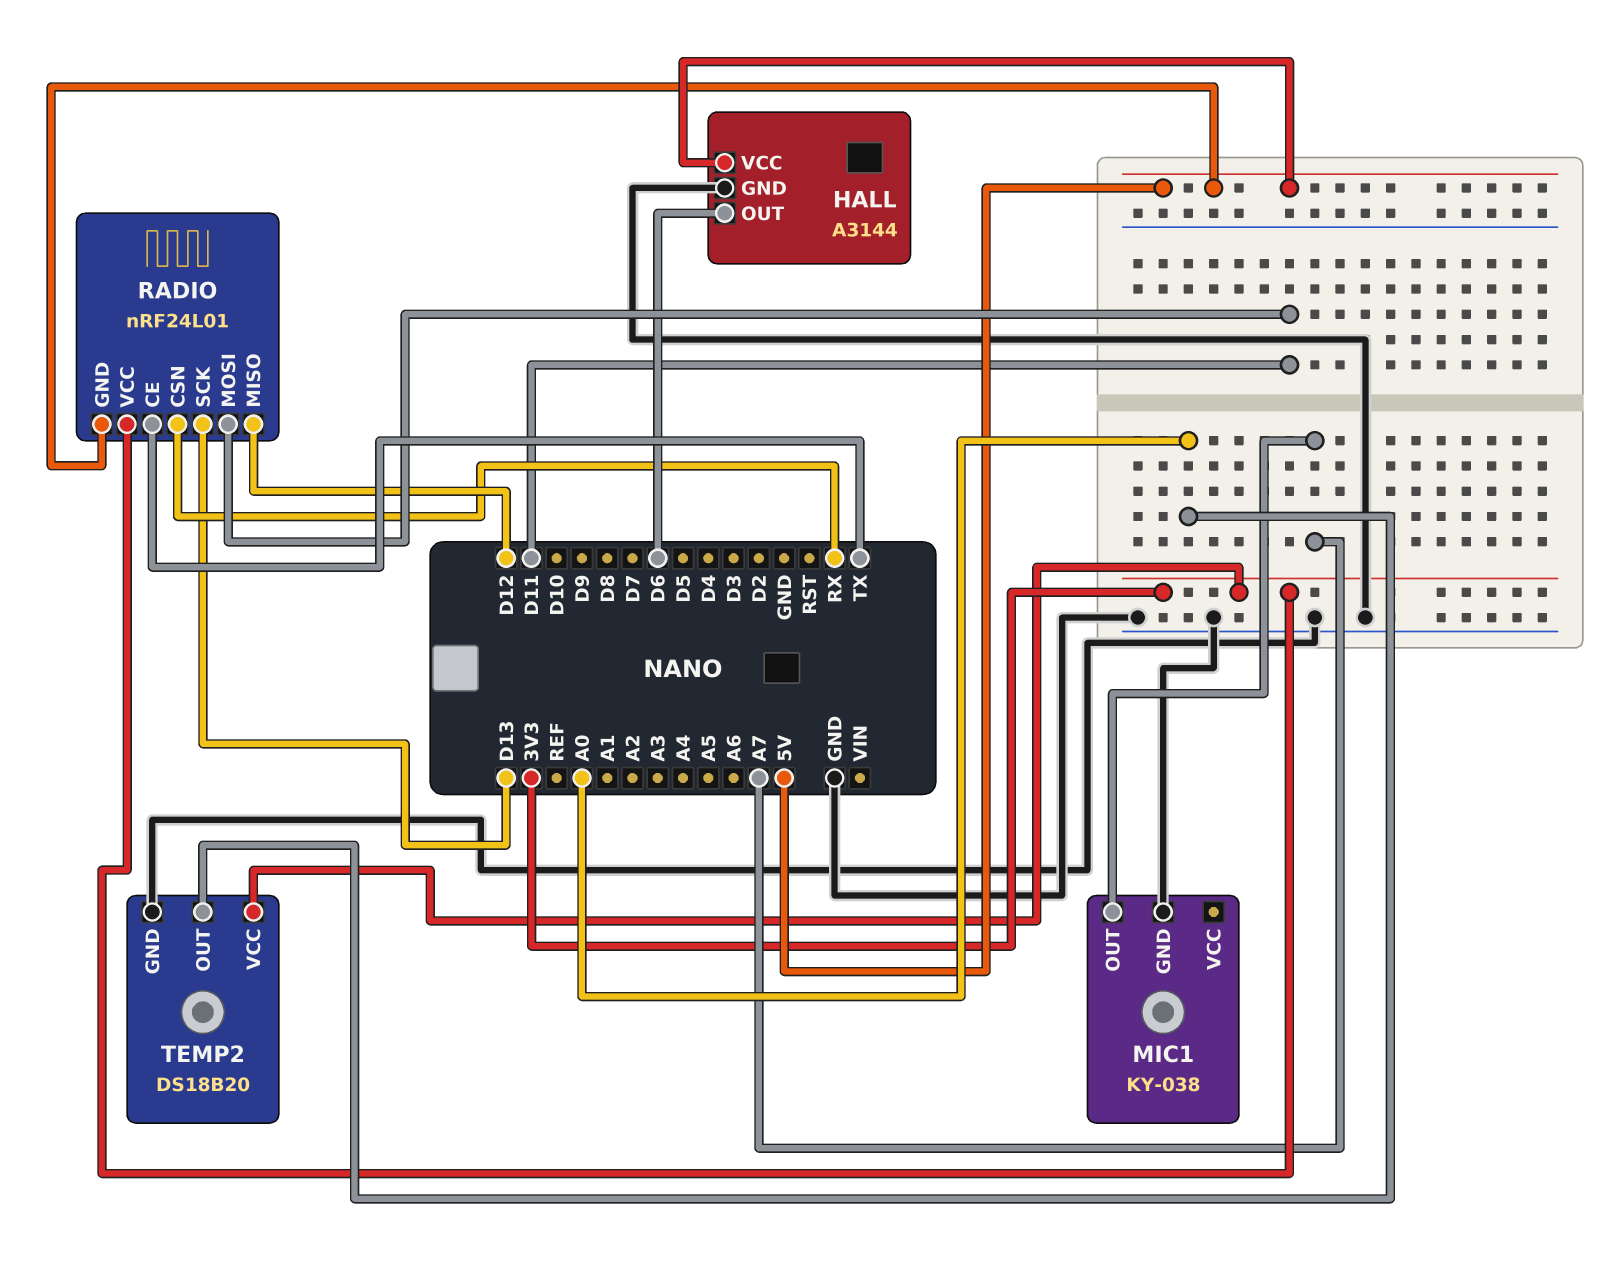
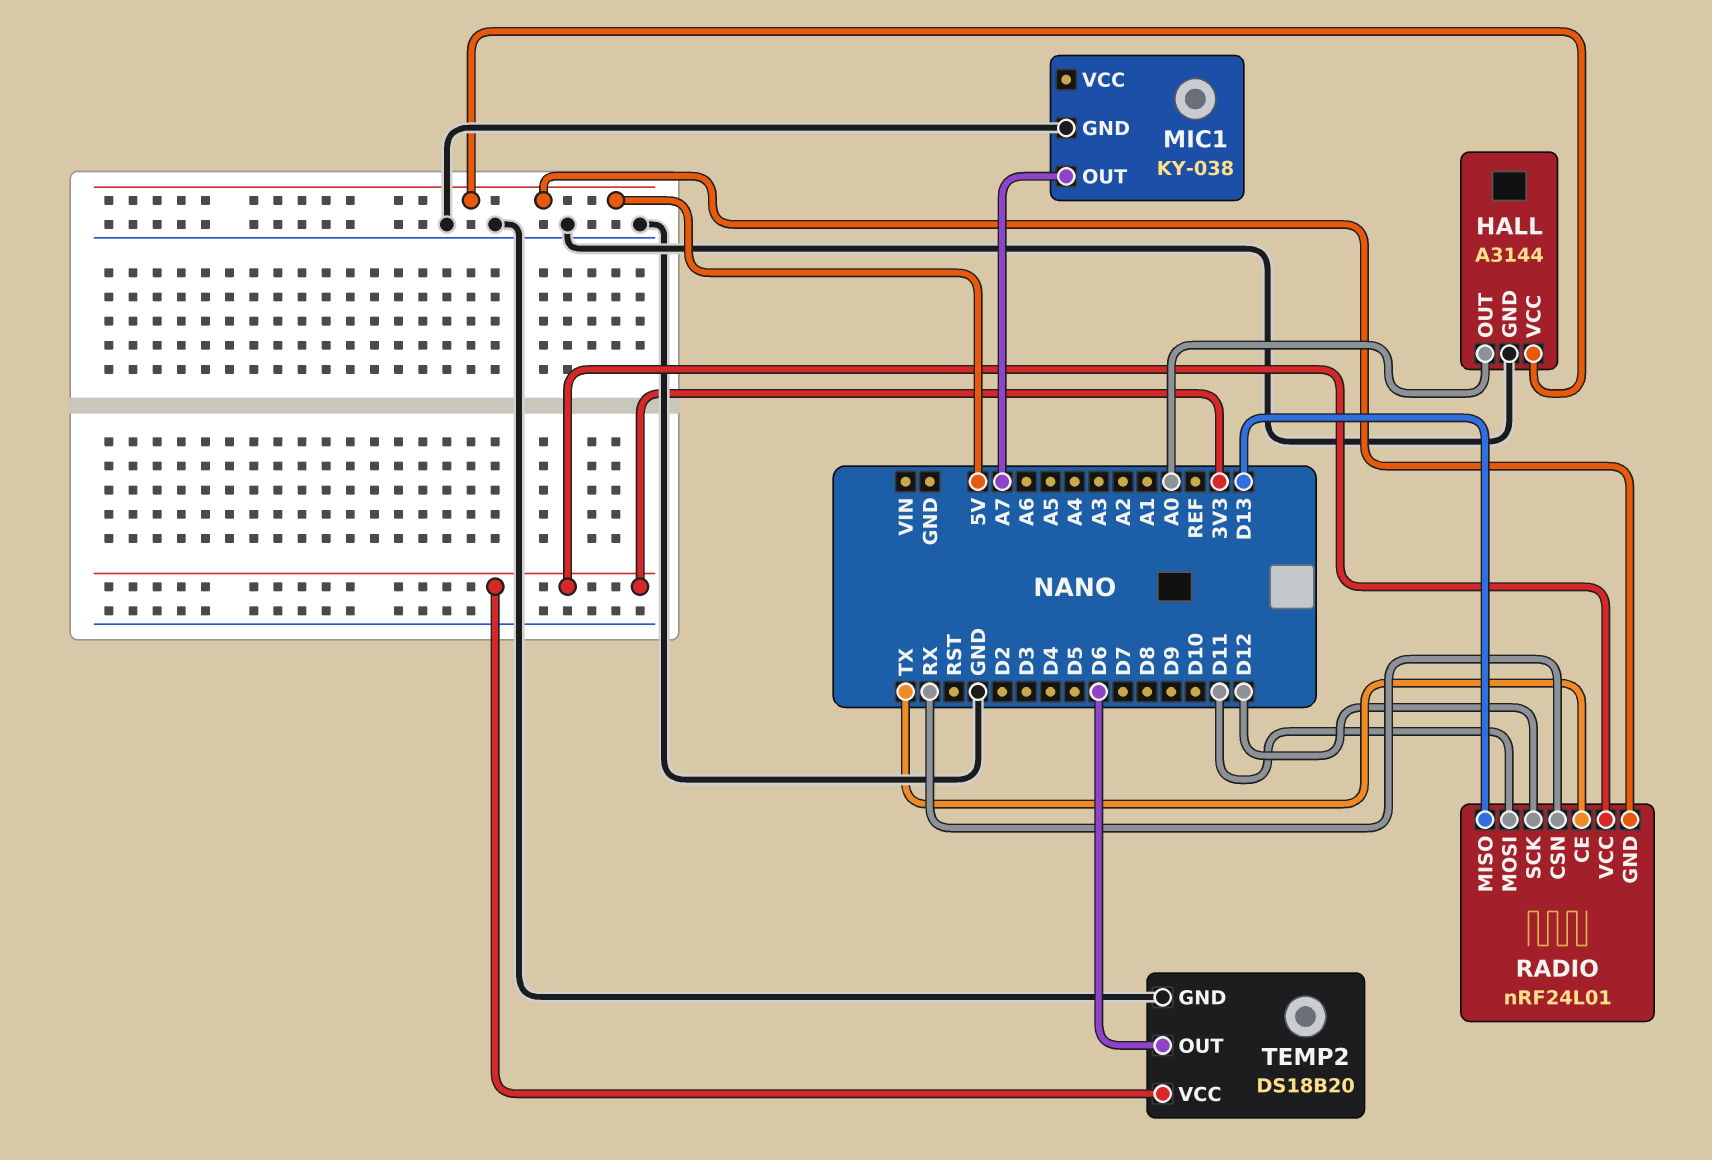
HALL pin OUT: D6 -> A0
RADIO pin MISO: D12 -> D13
RADIO pin SCK: D13 -> D12
TEMP2 pin OUT: A0 -> D6

